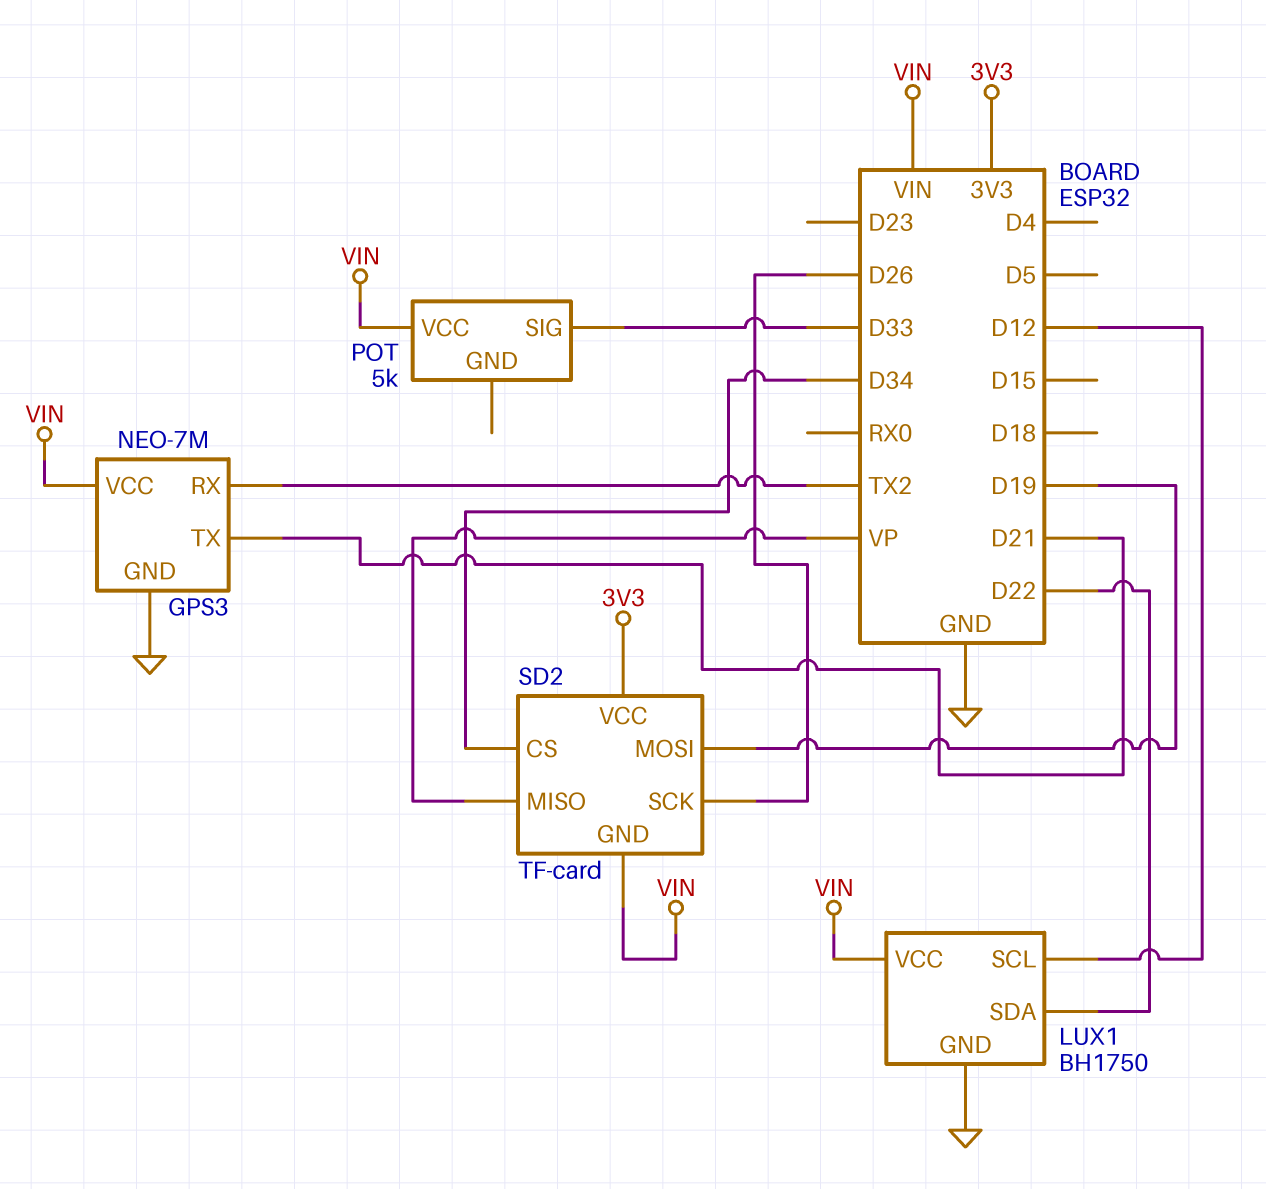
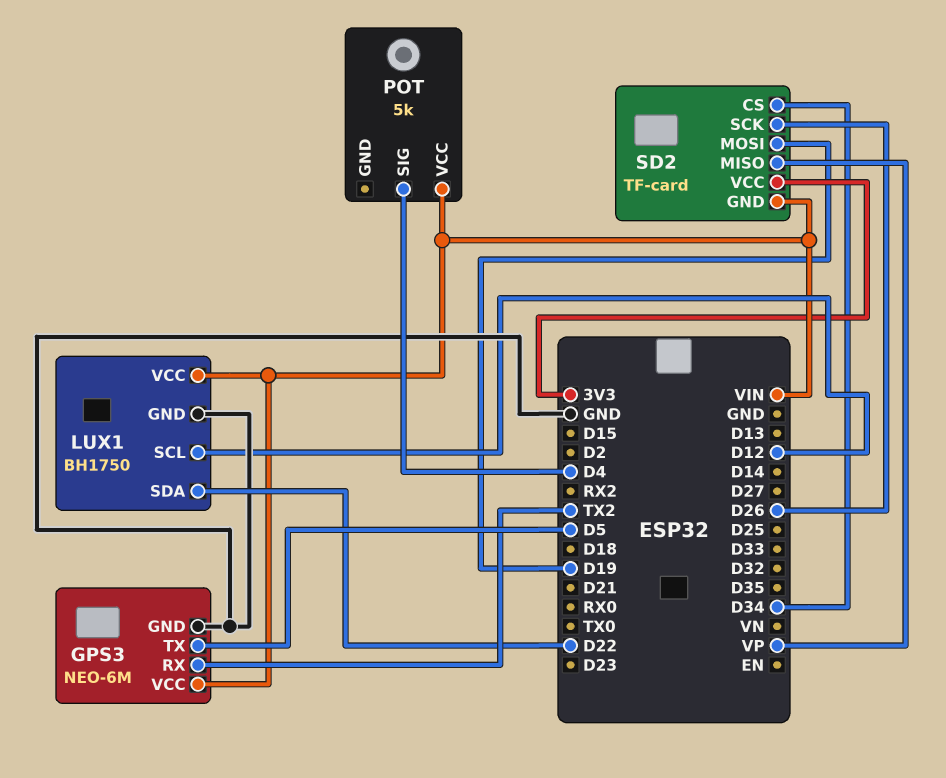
GPS3: NEO-7M -> NEO-6M
GPS3 pin TX: D21 -> D5
POT pin SIG: D33 -> D4

